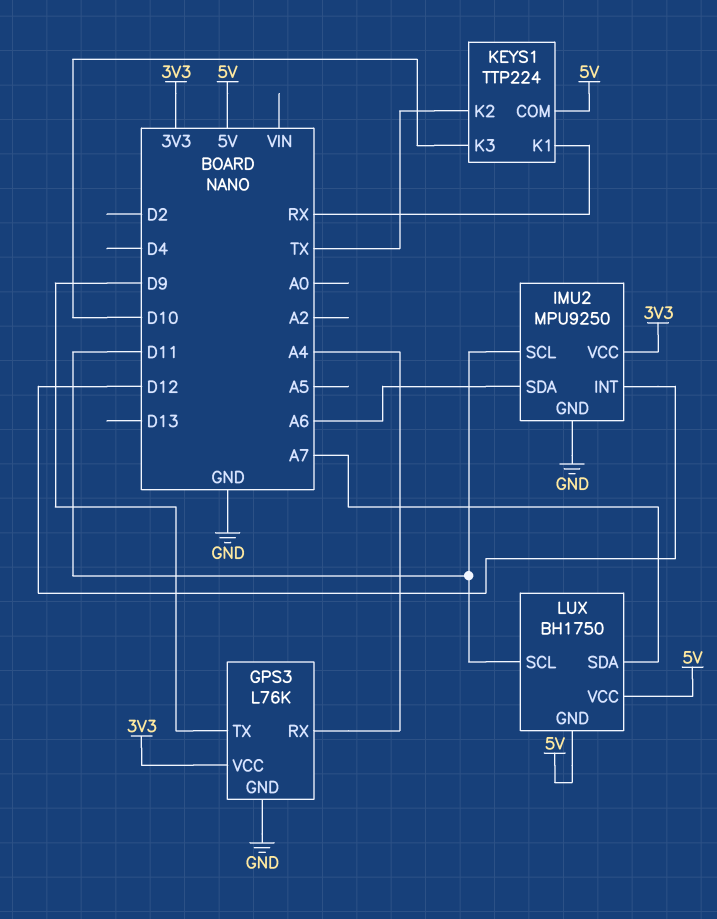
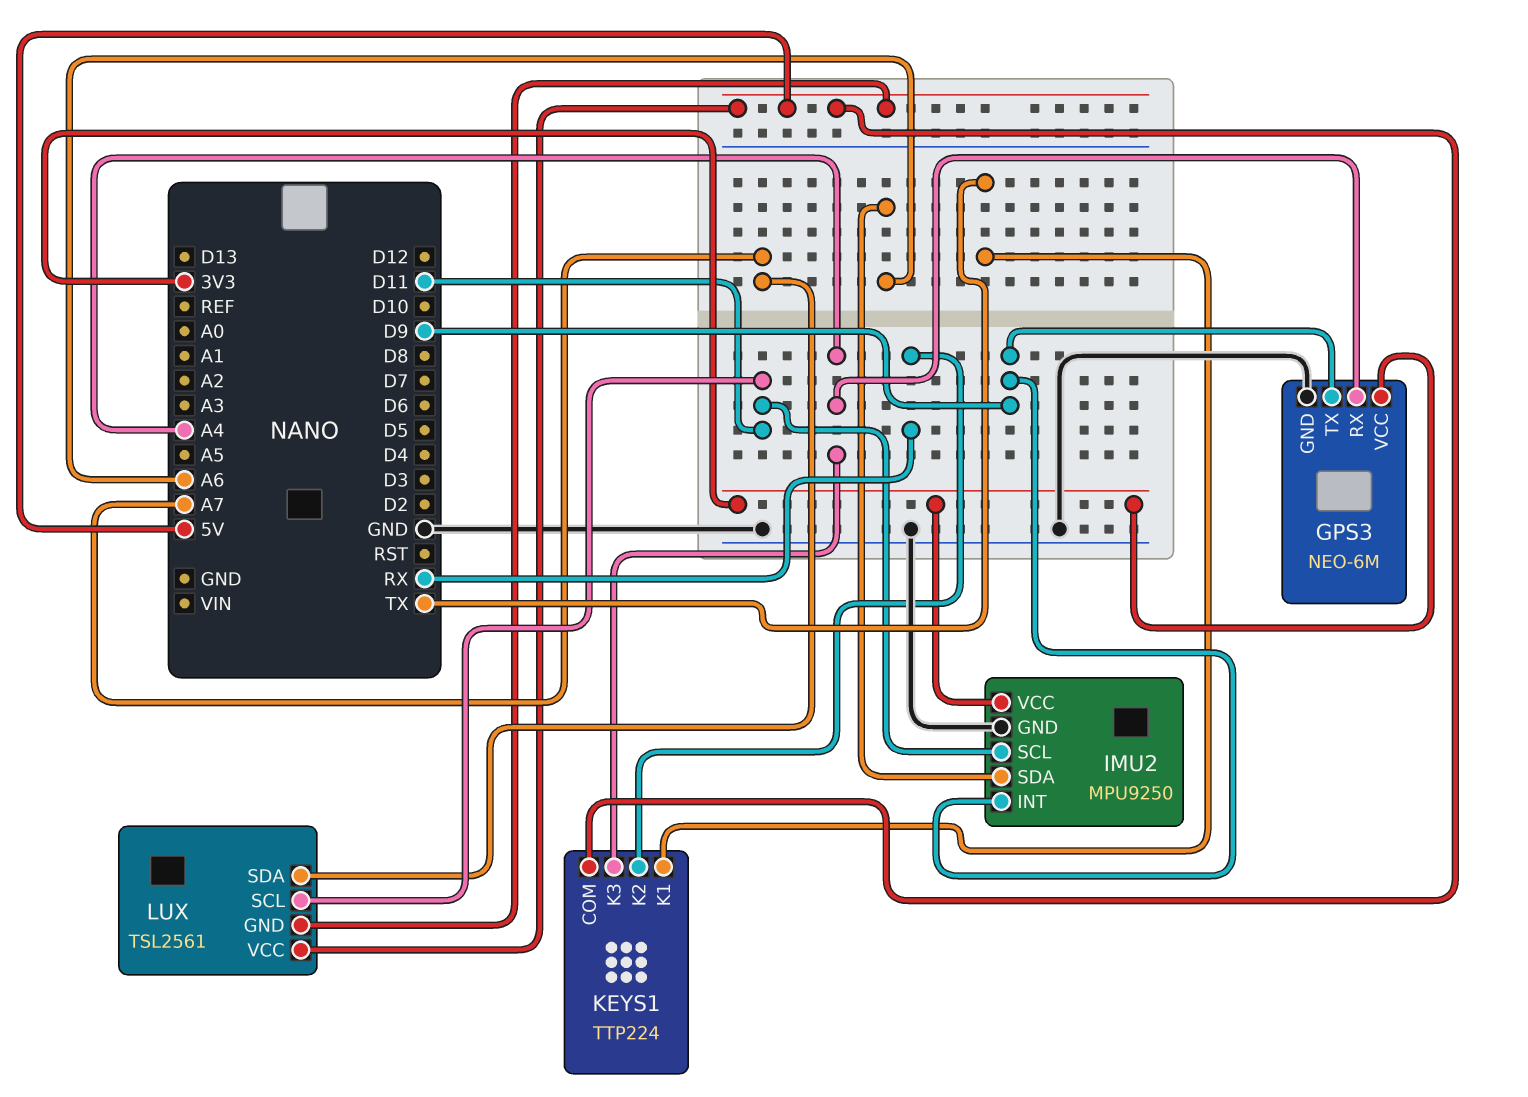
GPS3: L76K -> NEO-6M
IMU2 pin INT: D12 -> D9
KEYS1 pin K1: RX -> TX
KEYS1 pin K2: TX -> RX
KEYS1 pin K3: D10 -> A4
LUX: BH1750 -> TSL2561

